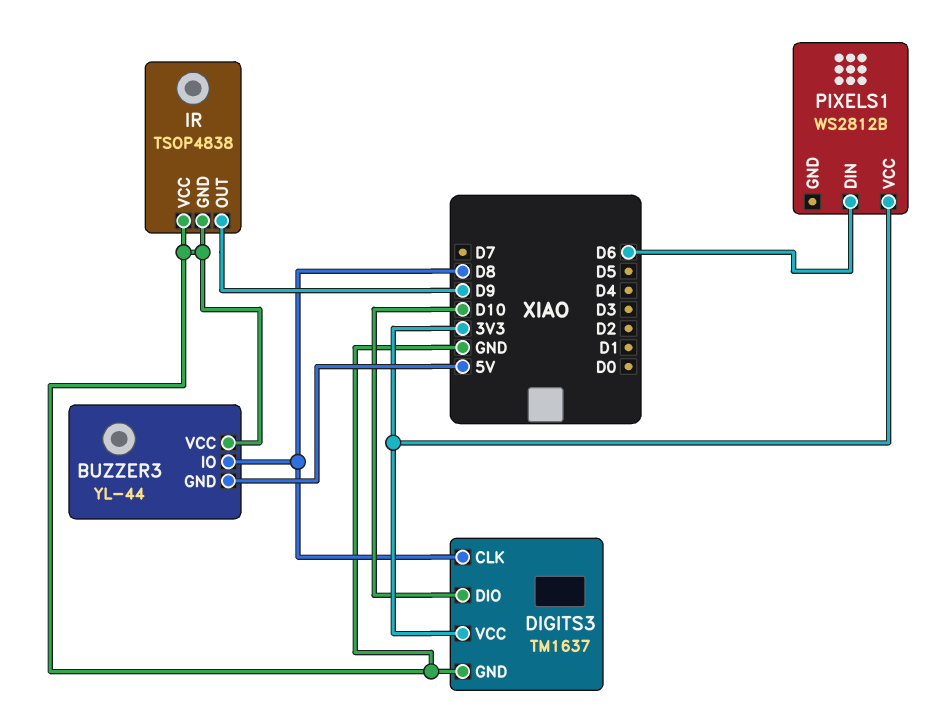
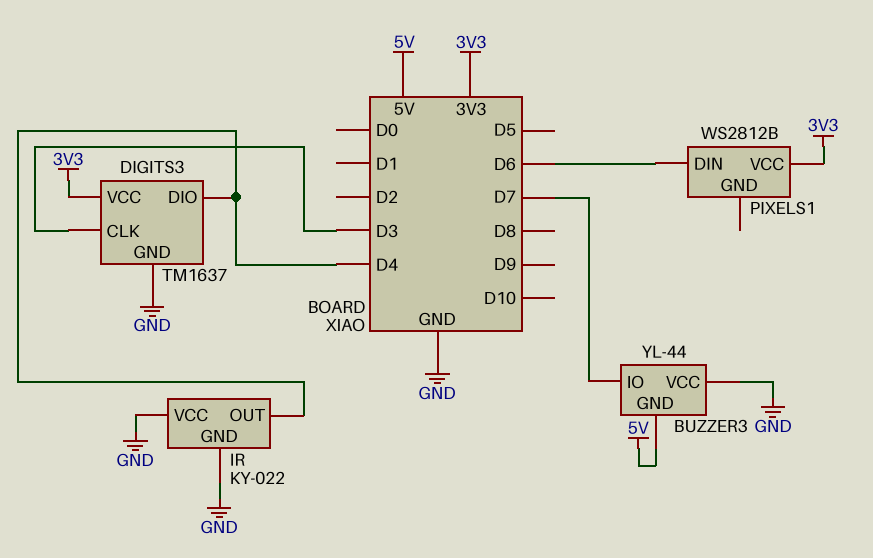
BUZZER3 pin IO: D8 -> D7
DIGITS3 pin CLK: D8 -> D3
DIGITS3 pin DIO: D10 -> D4
IR: TSOP4838 -> KY-022
IR pin OUT: D9 -> D4

